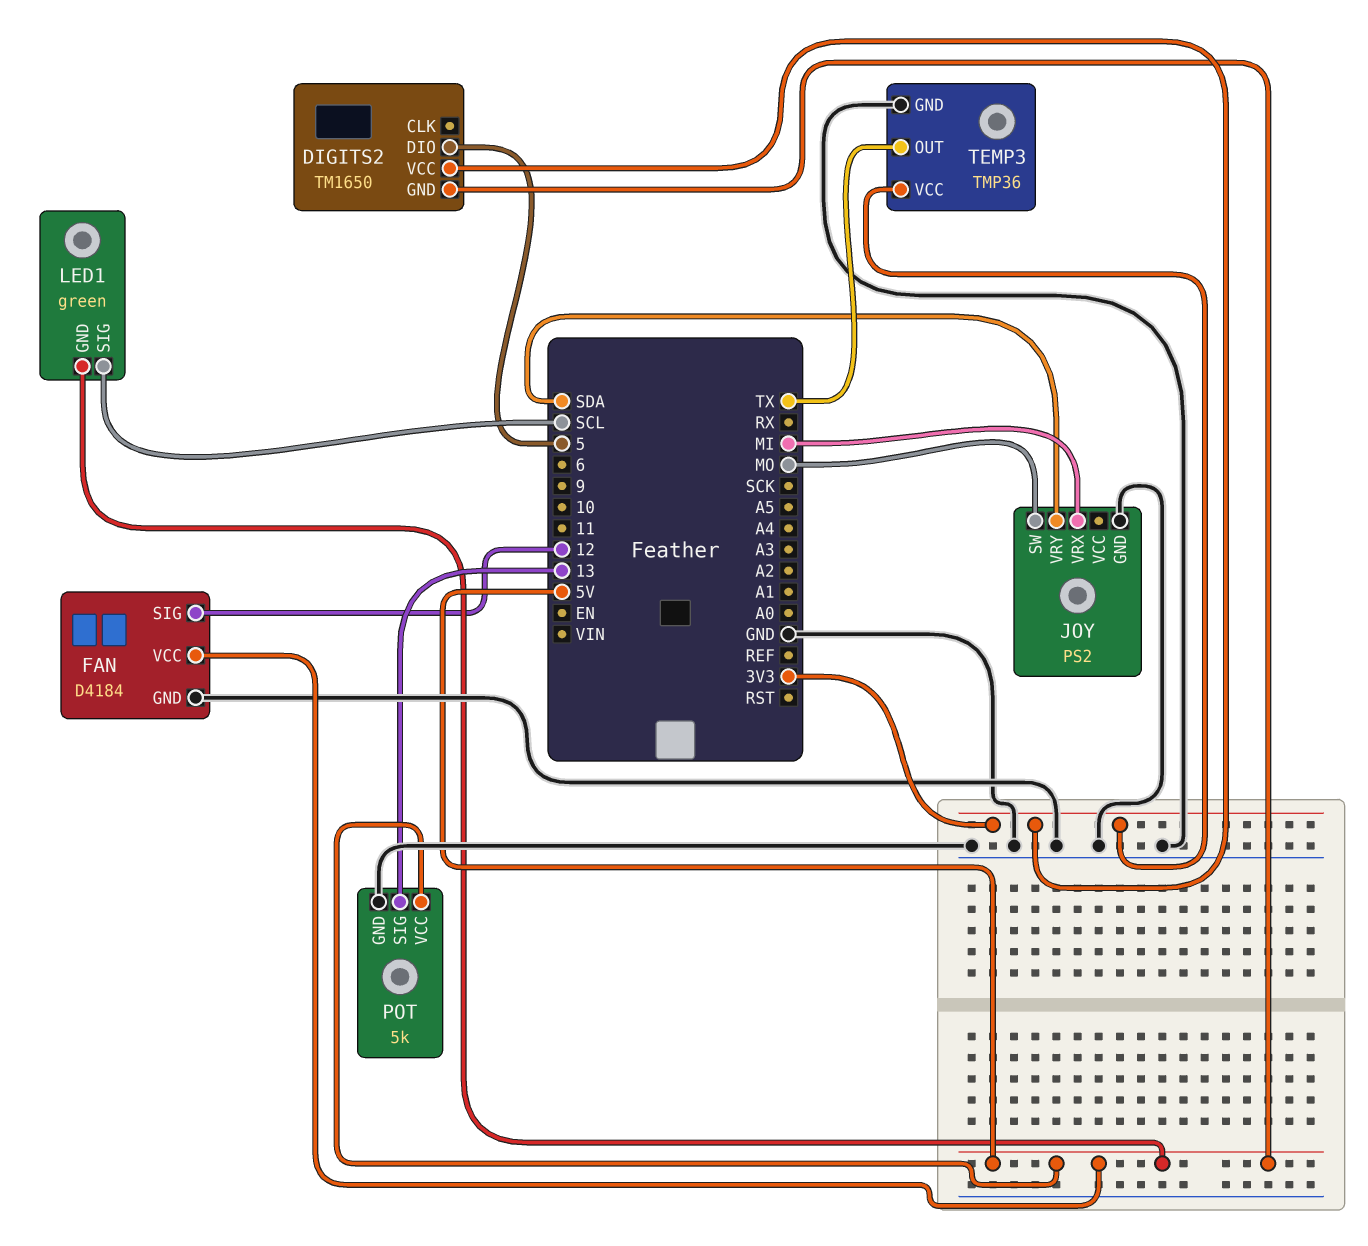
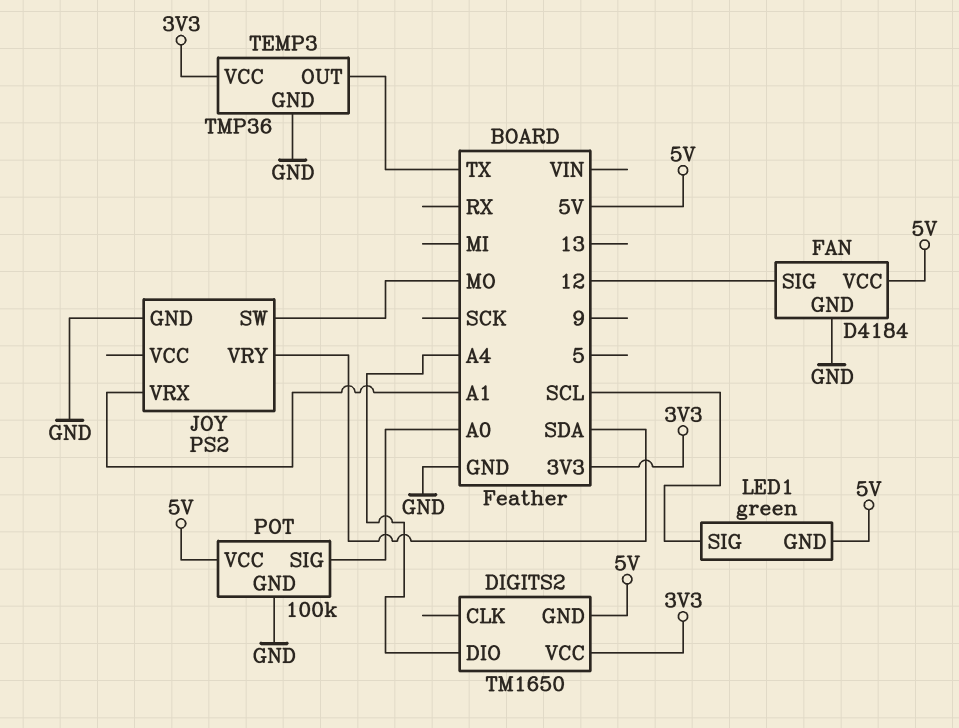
DIGITS2 pin DIO: 5 -> A4
JOY pin VRX: MI -> A1
POT: 5k -> 100k
POT pin SIG: 13 -> A0

